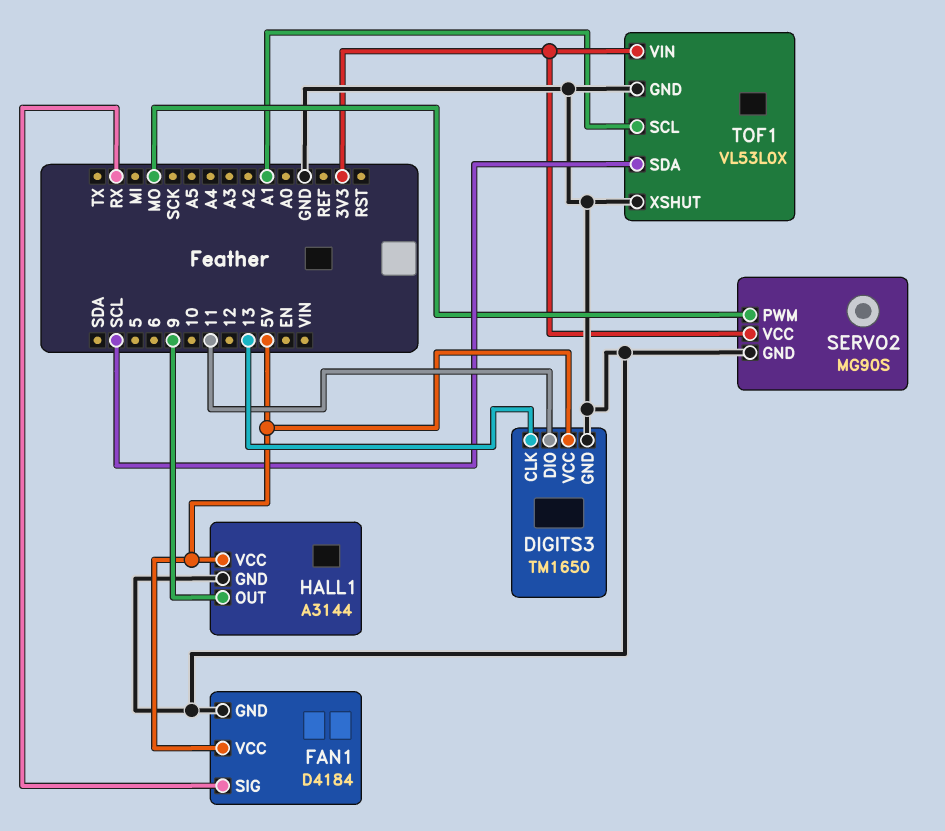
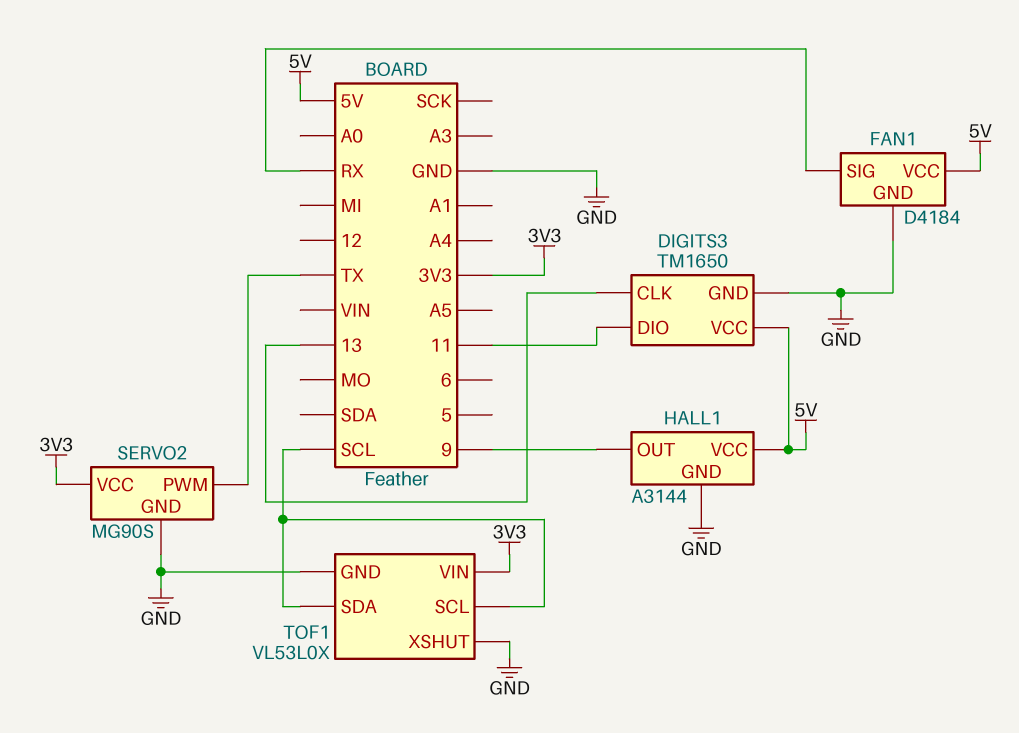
SERVO2 pin PWM: MO -> TX
TOF1 pin SCL: A1 -> SCL

